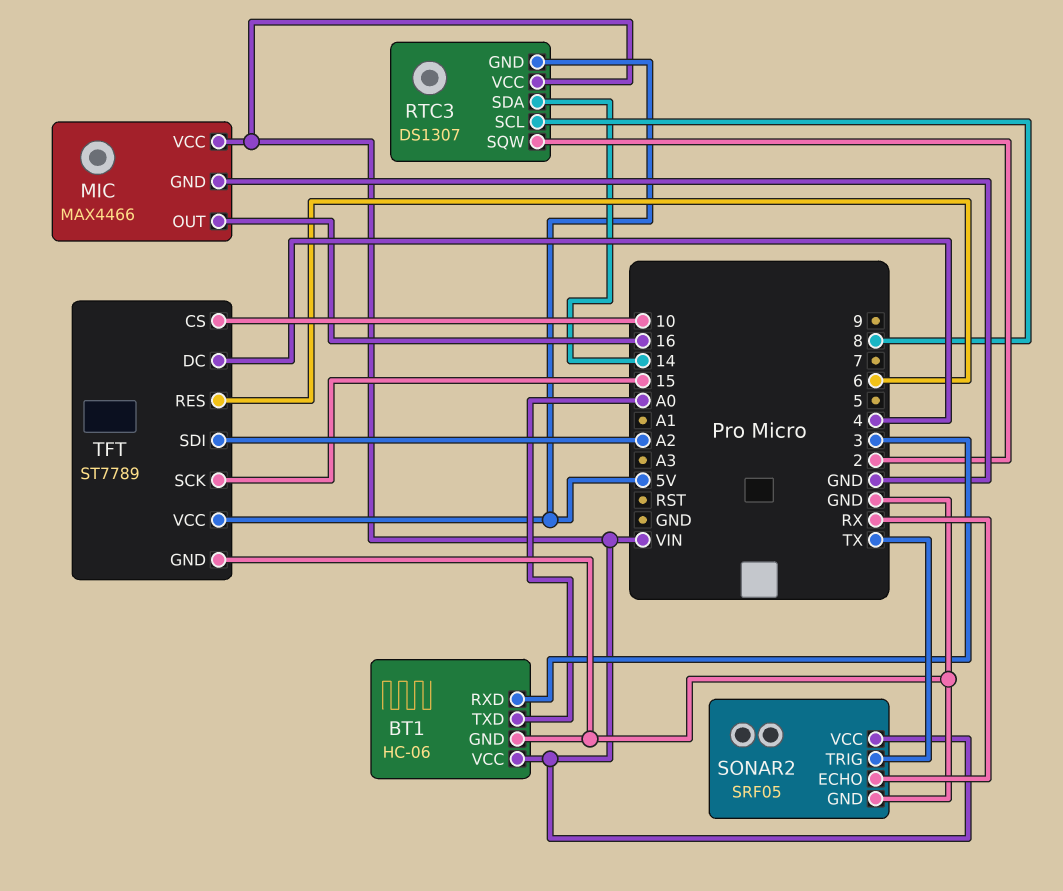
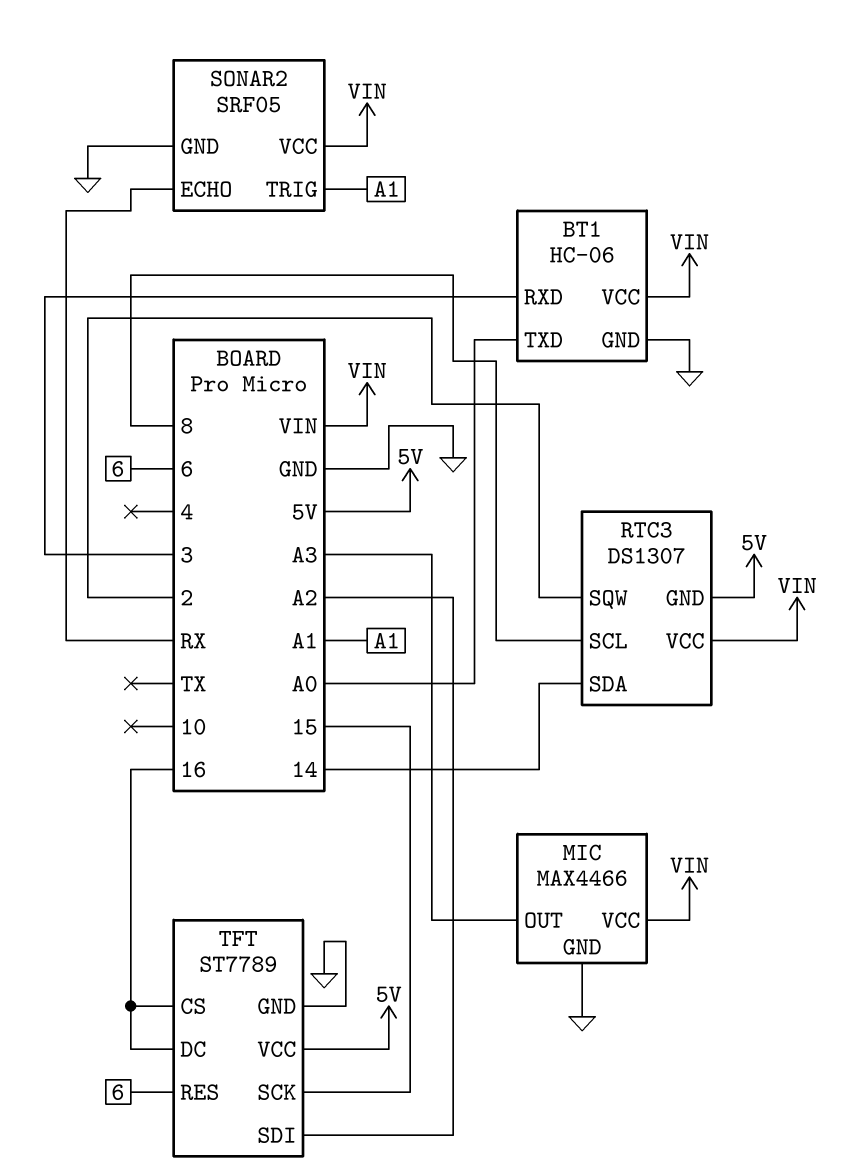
MIC pin OUT: 16 -> A3
SONAR2 pin TRIG: TX -> A1
TFT pin CS: 10 -> 16
TFT pin DC: 4 -> 16

